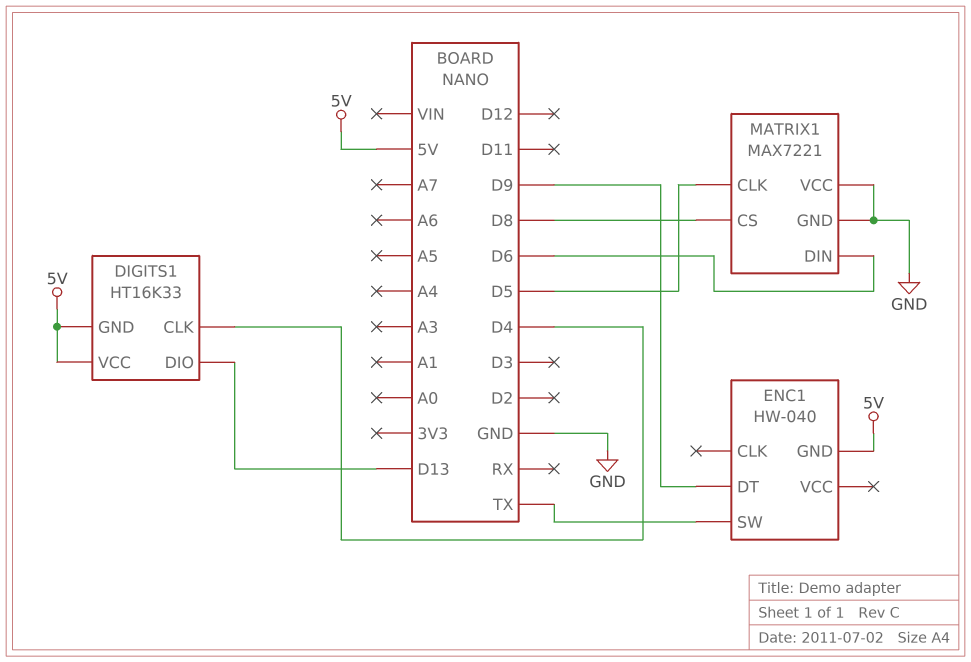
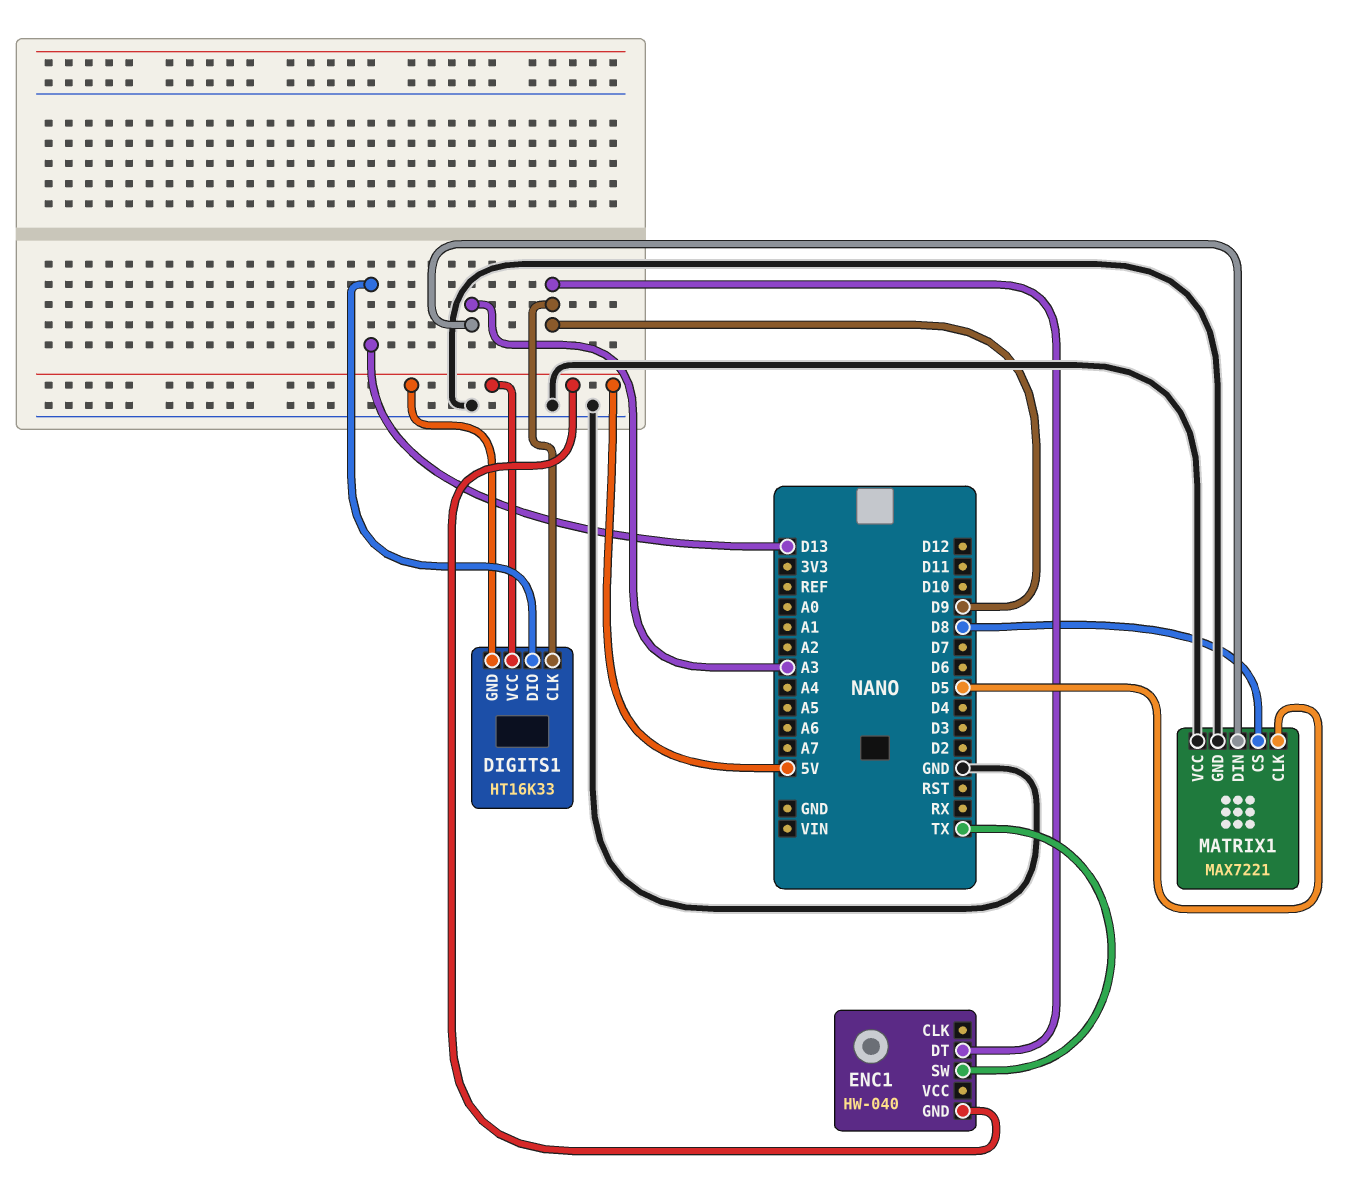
DIGITS1 pin CLK: D4 -> D9
MATRIX1 pin DIN: D6 -> A3

